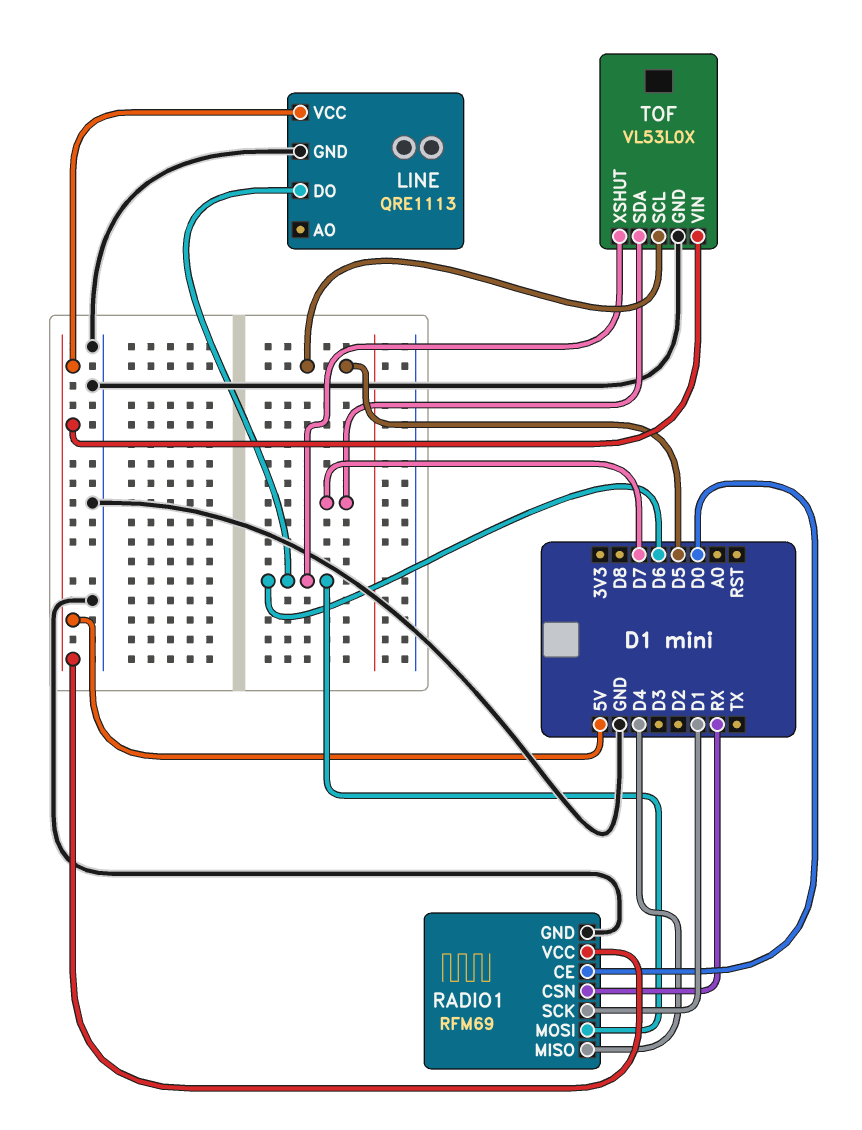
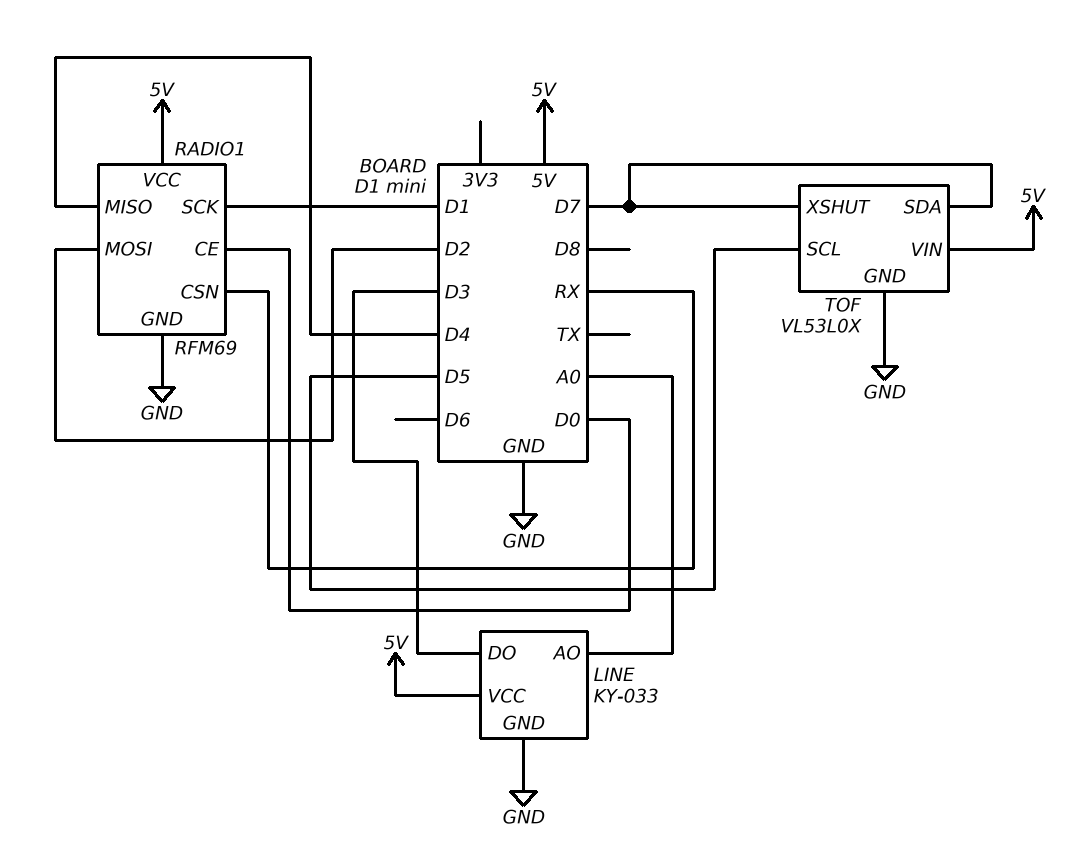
LINE: QRE1113 -> KY-033
LINE pin AO: none -> A0
LINE pin DO: D6 -> D3
RADIO1 pin MOSI: D6 -> D2
TOF pin XSHUT: D6 -> D7

